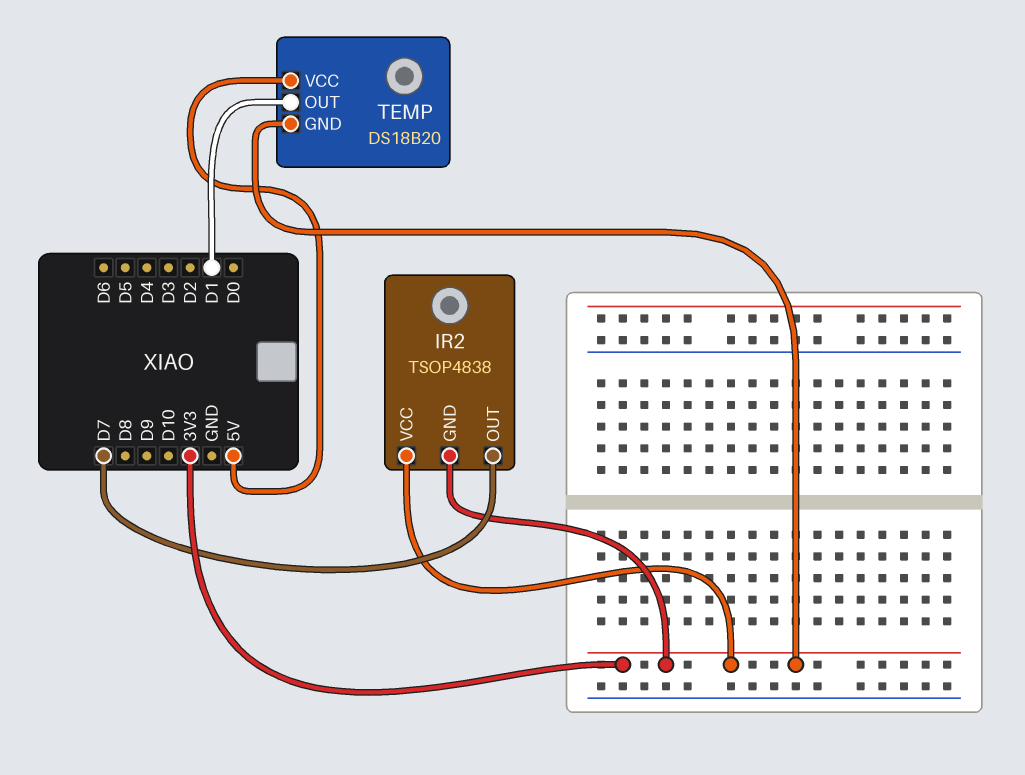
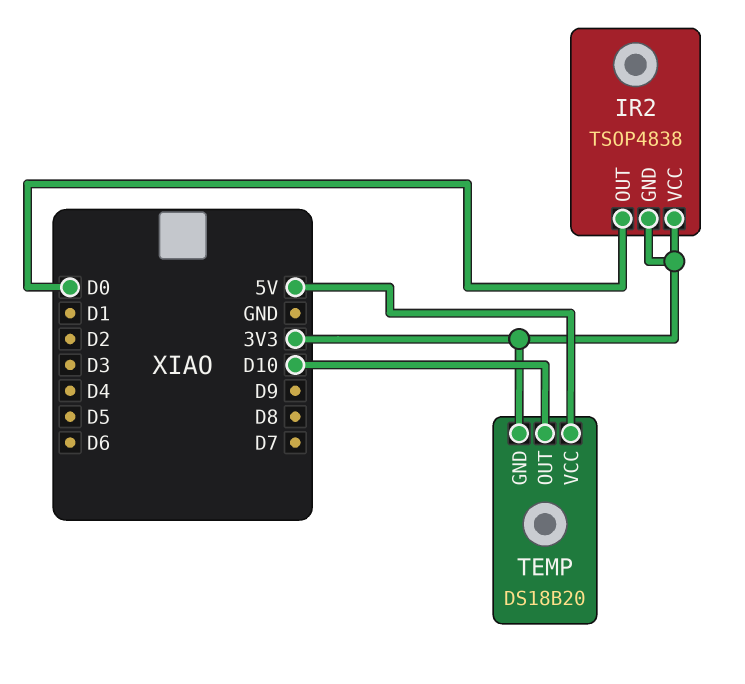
IR2 pin OUT: D7 -> D0
TEMP pin OUT: D1 -> D10

